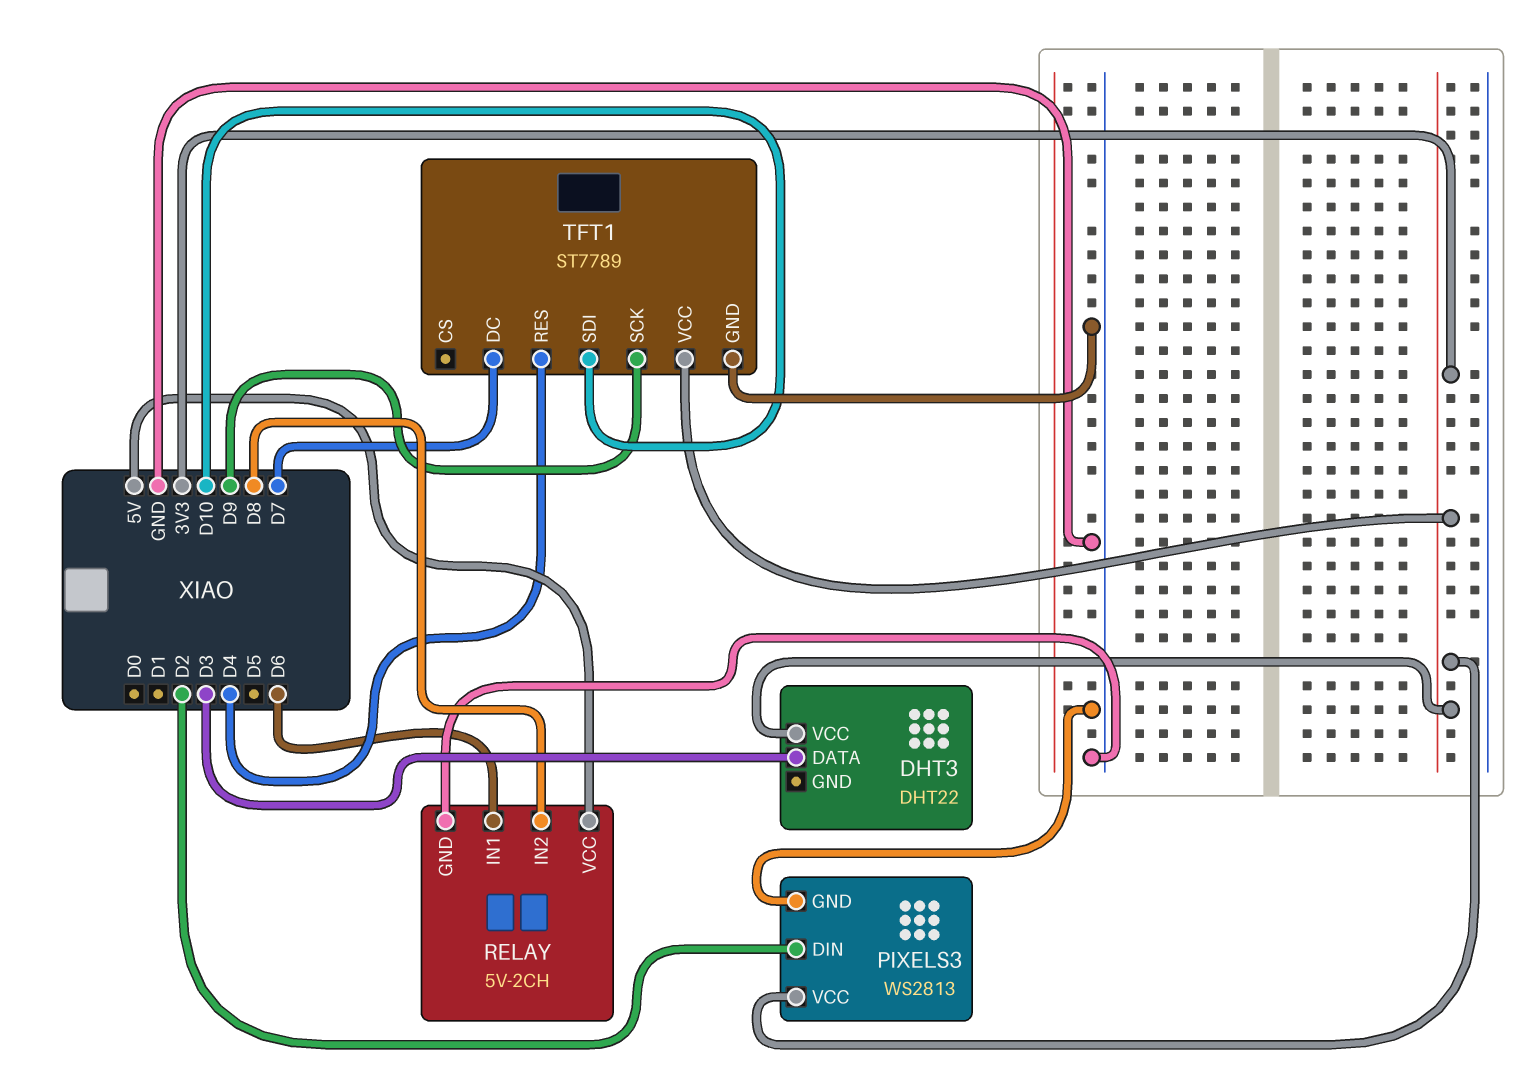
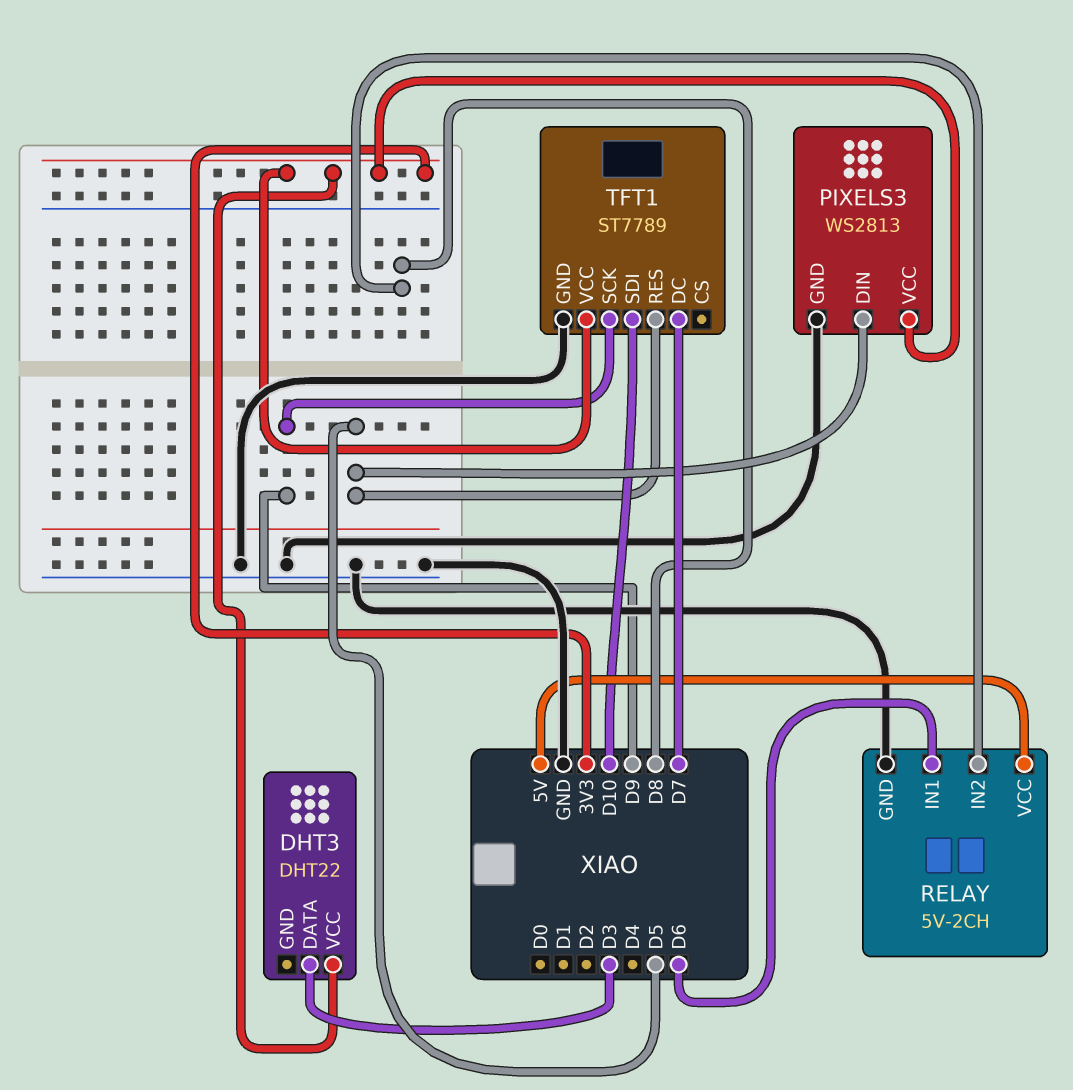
PIXELS3 pin DIN: D2 -> D5
TFT1 pin RES: D4 -> D5

